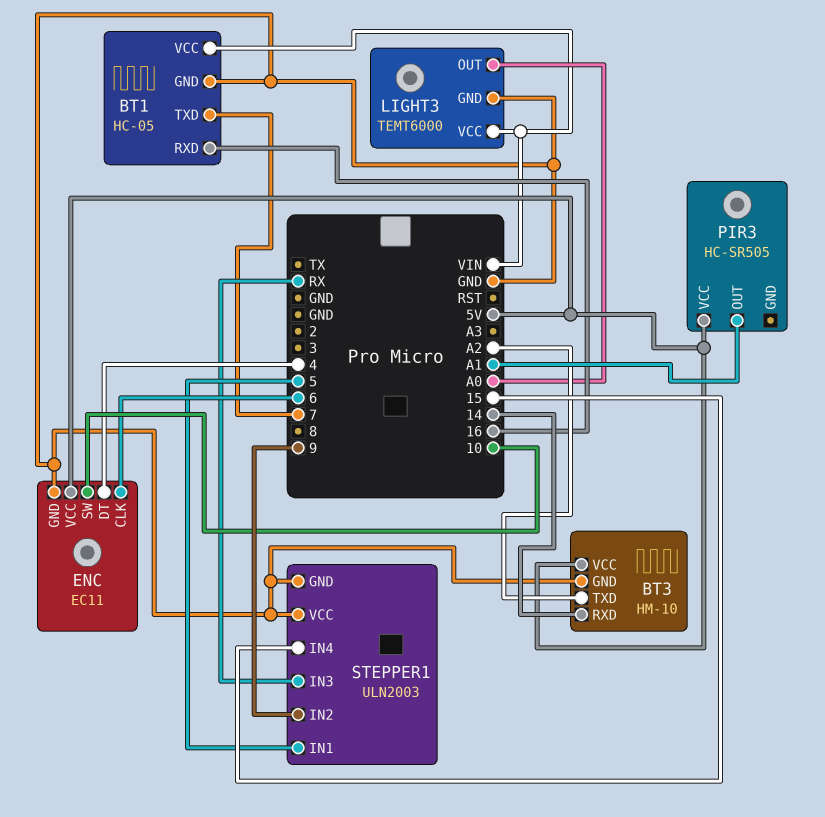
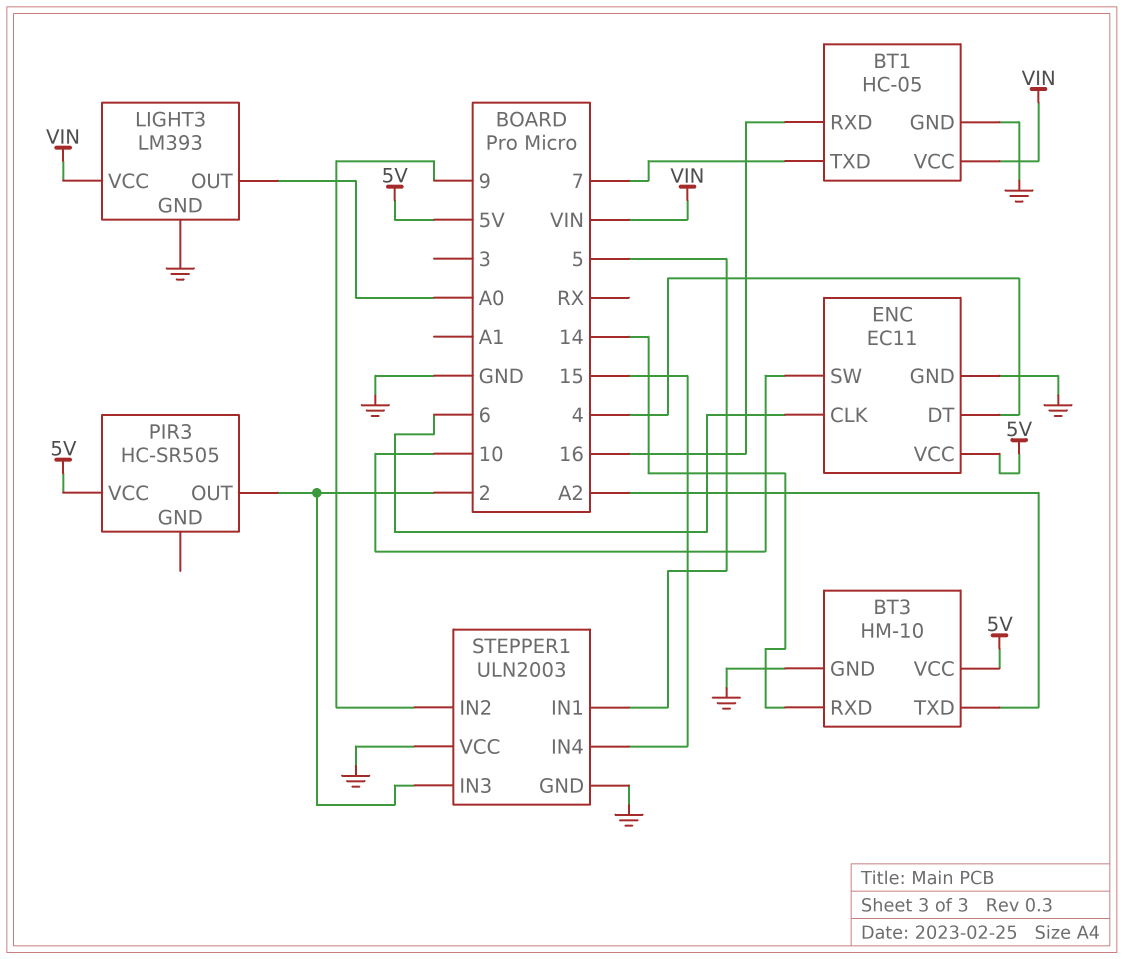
LIGHT3: TEMT6000 -> LM393
PIR3 pin OUT: A1 -> 2
STEPPER1 pin IN3: RX -> 2

